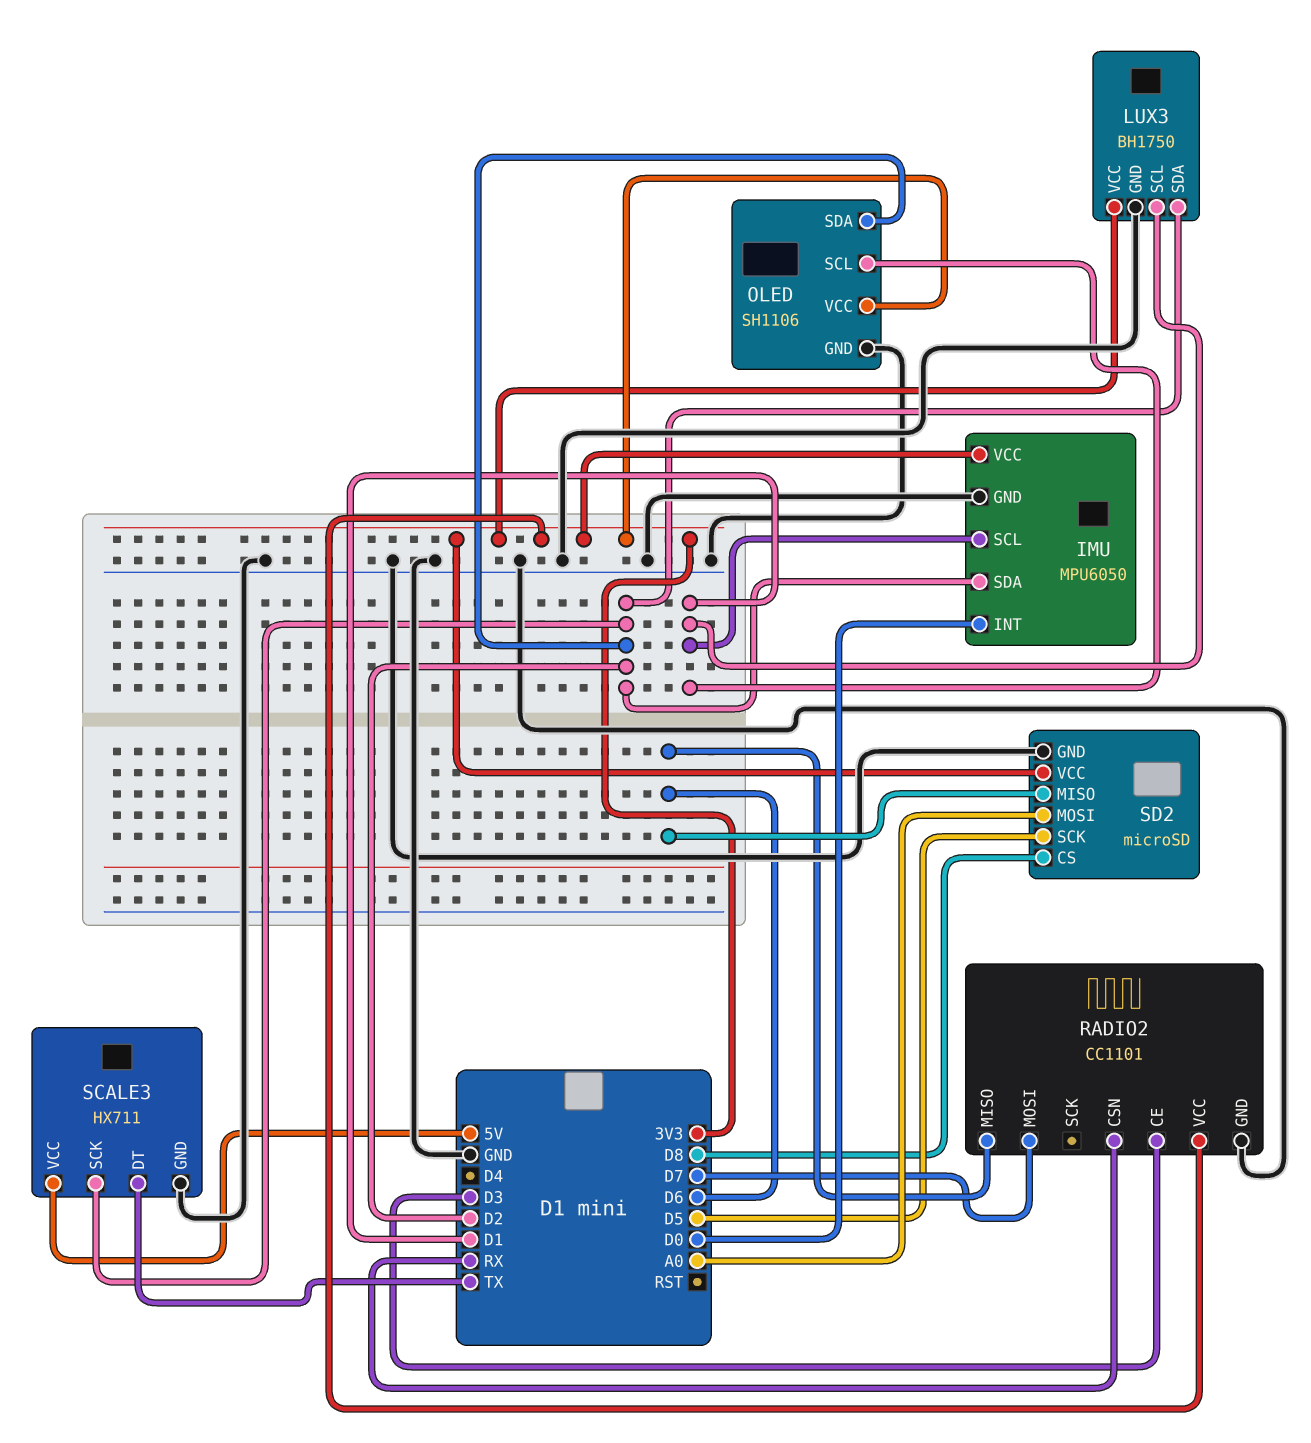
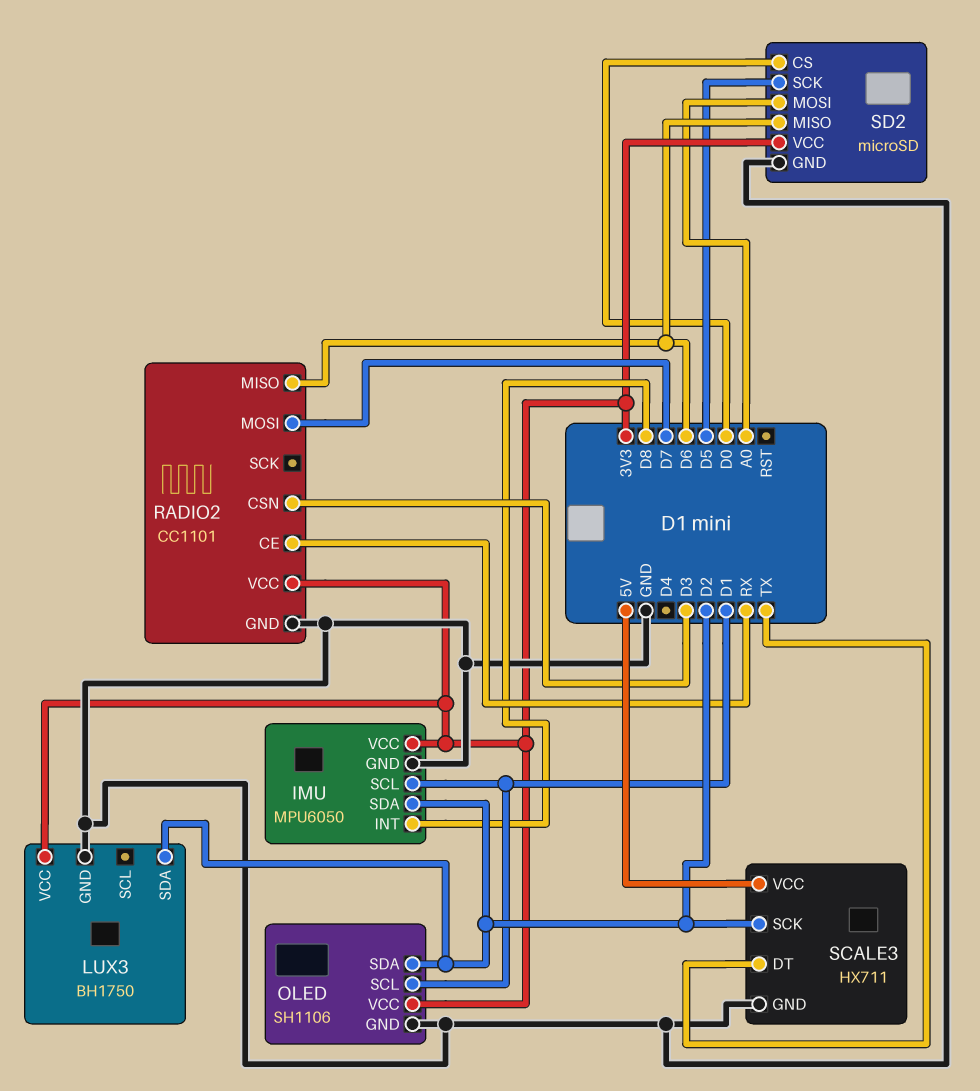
IMU pin INT: D0 -> D8
LUX3 pin SCL: D1 -> none
RADIO2 pin CE: D3 -> RX
RADIO2 pin CSN: RX -> D3
SD2 pin CS: D8 -> D0

